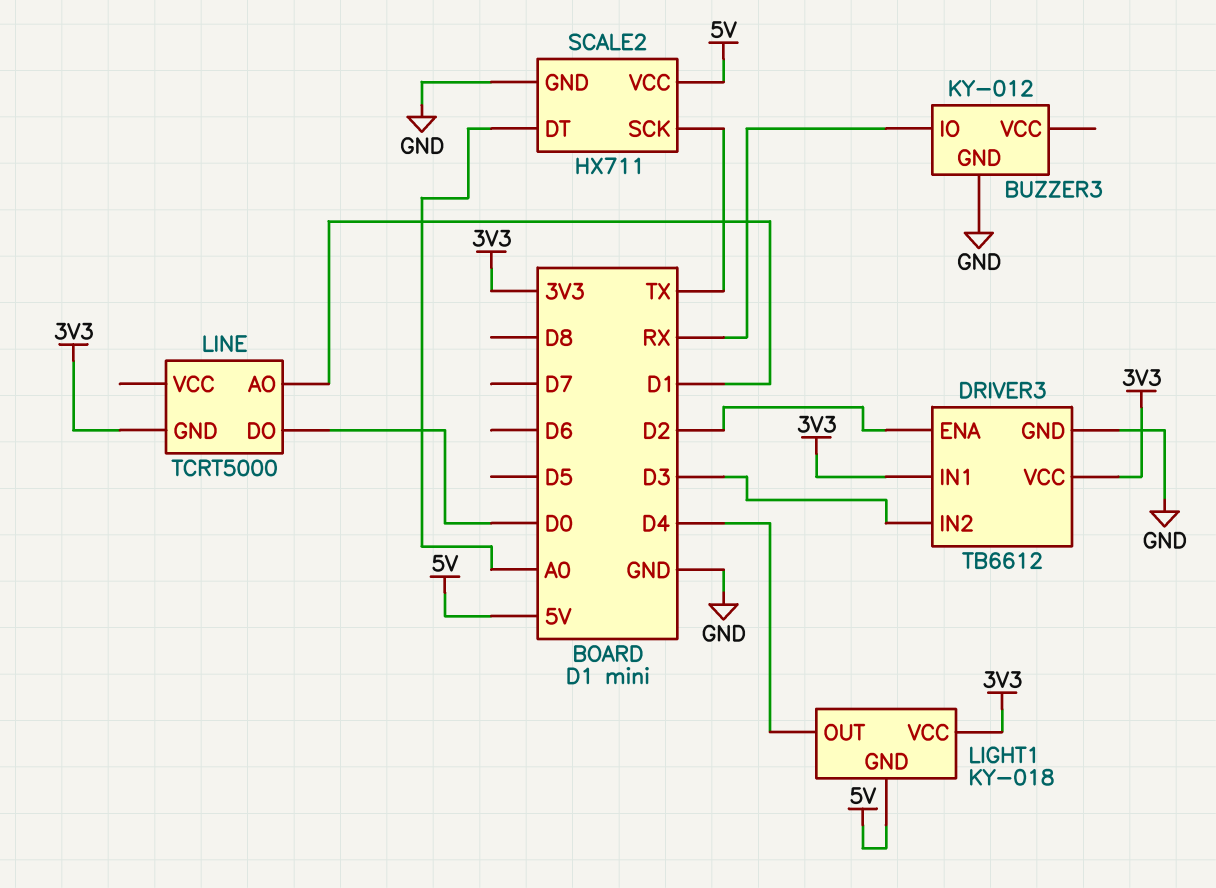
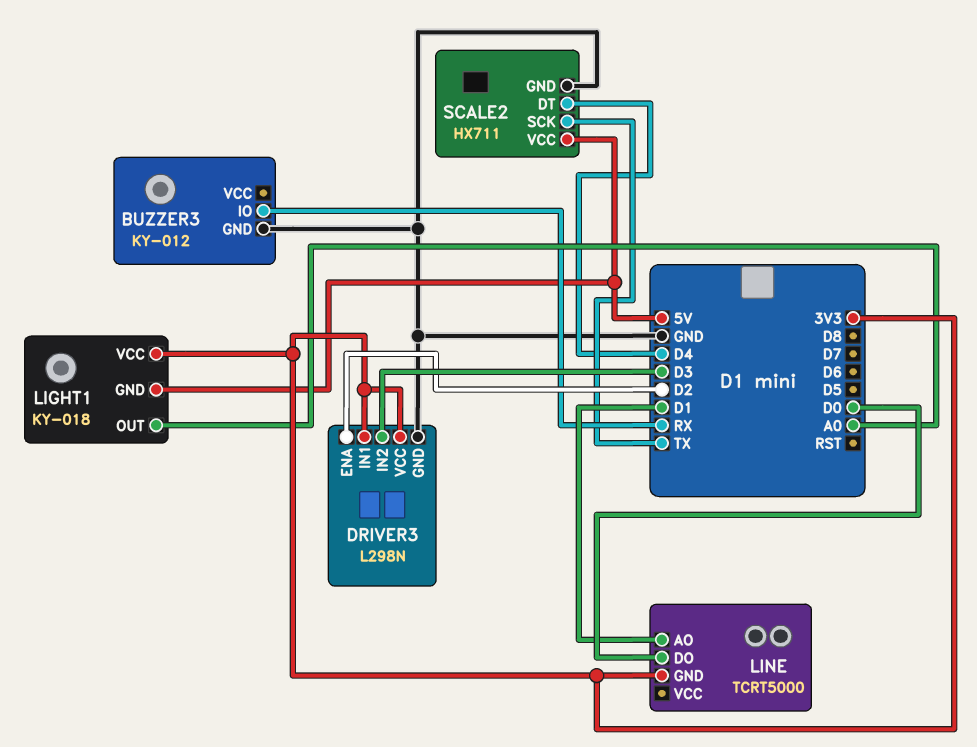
DRIVER3: TB6612 -> L298N
LIGHT1 pin OUT: D4 -> A0
SCALE2 pin DT: A0 -> D4

